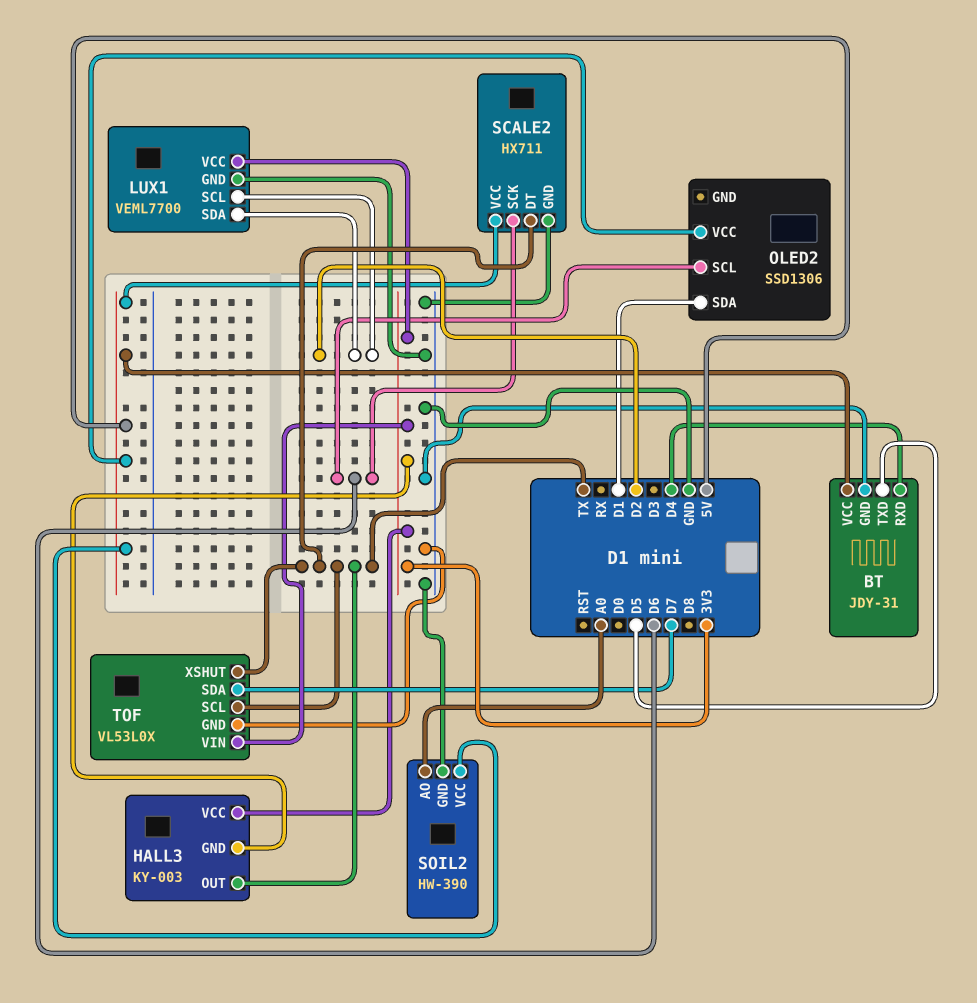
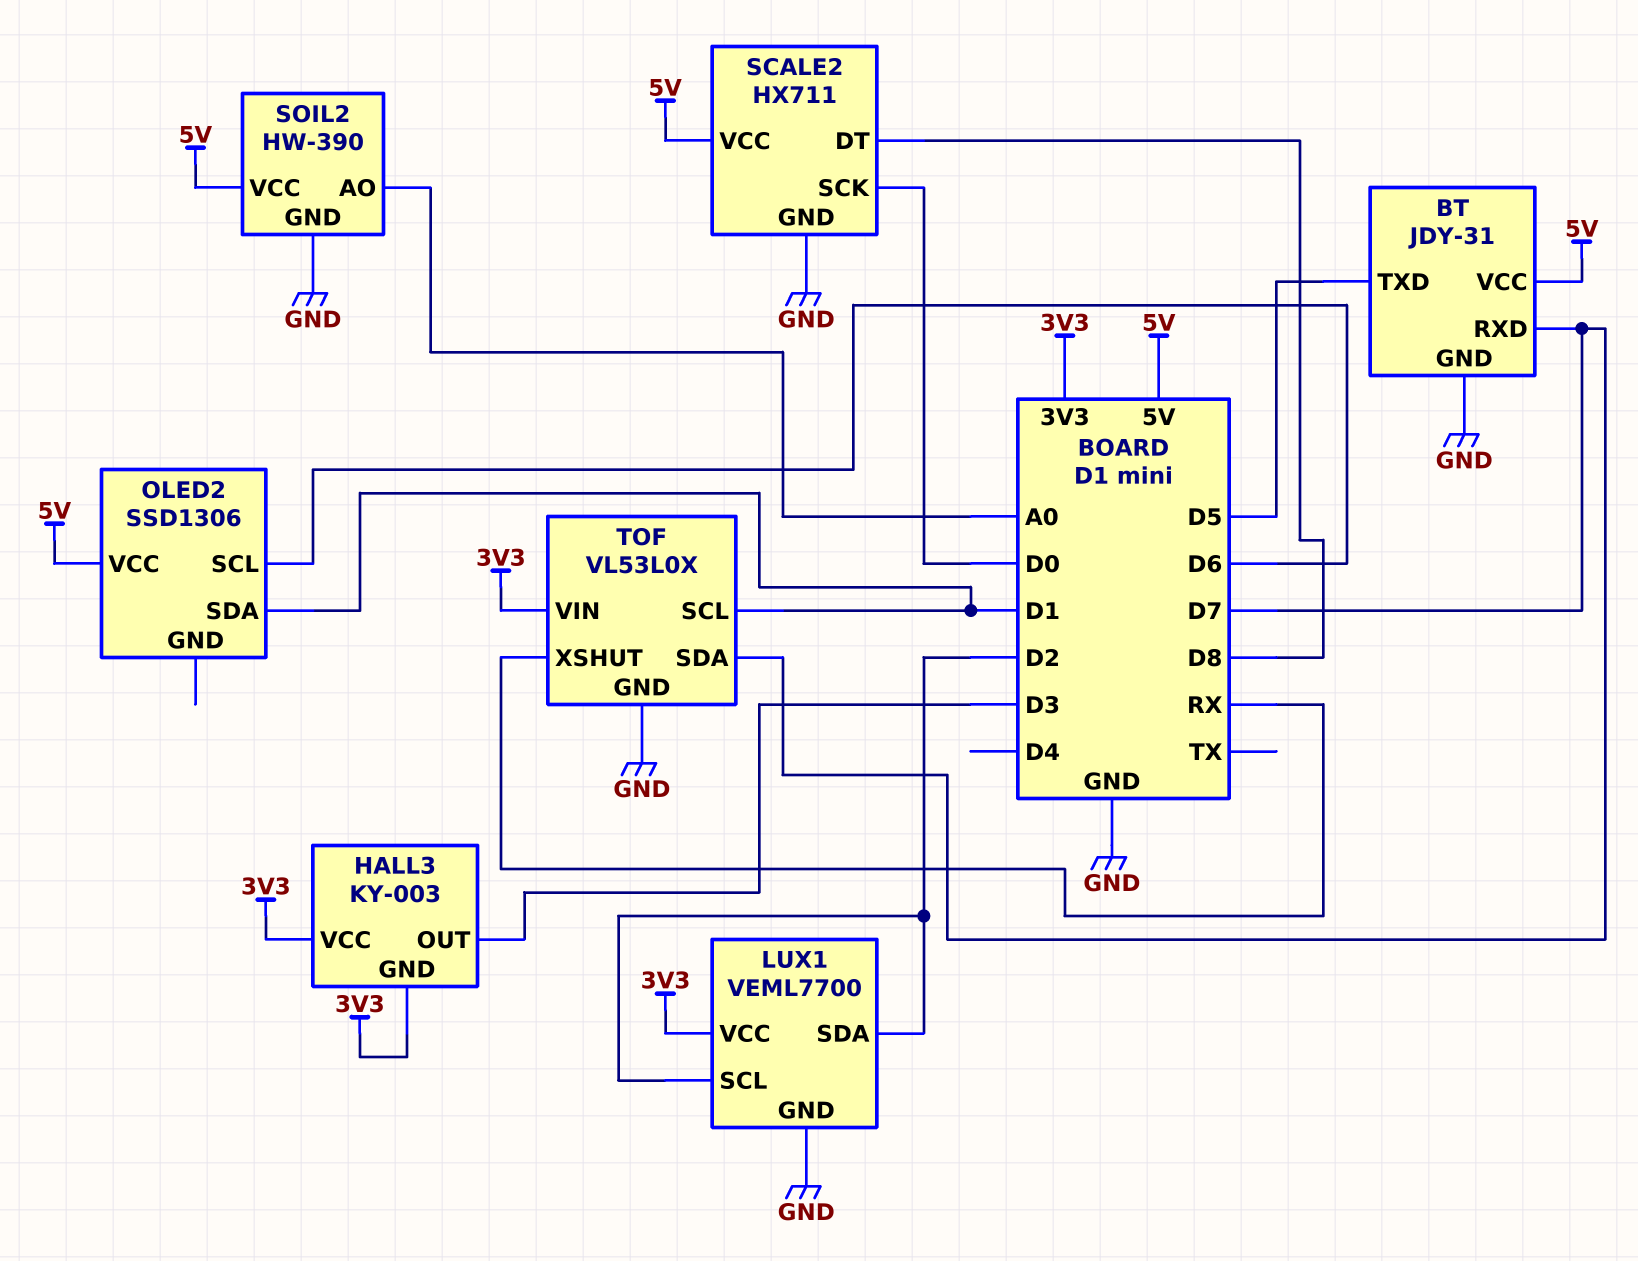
BT pin RXD: D4 -> D7
HALL3 pin OUT: TX -> D3
SCALE2 pin DT: TX -> D8
SCALE2 pin SCK: D6 -> D0
TOF pin SCL: TX -> D1
TOF pin XSHUT: TX -> RX

